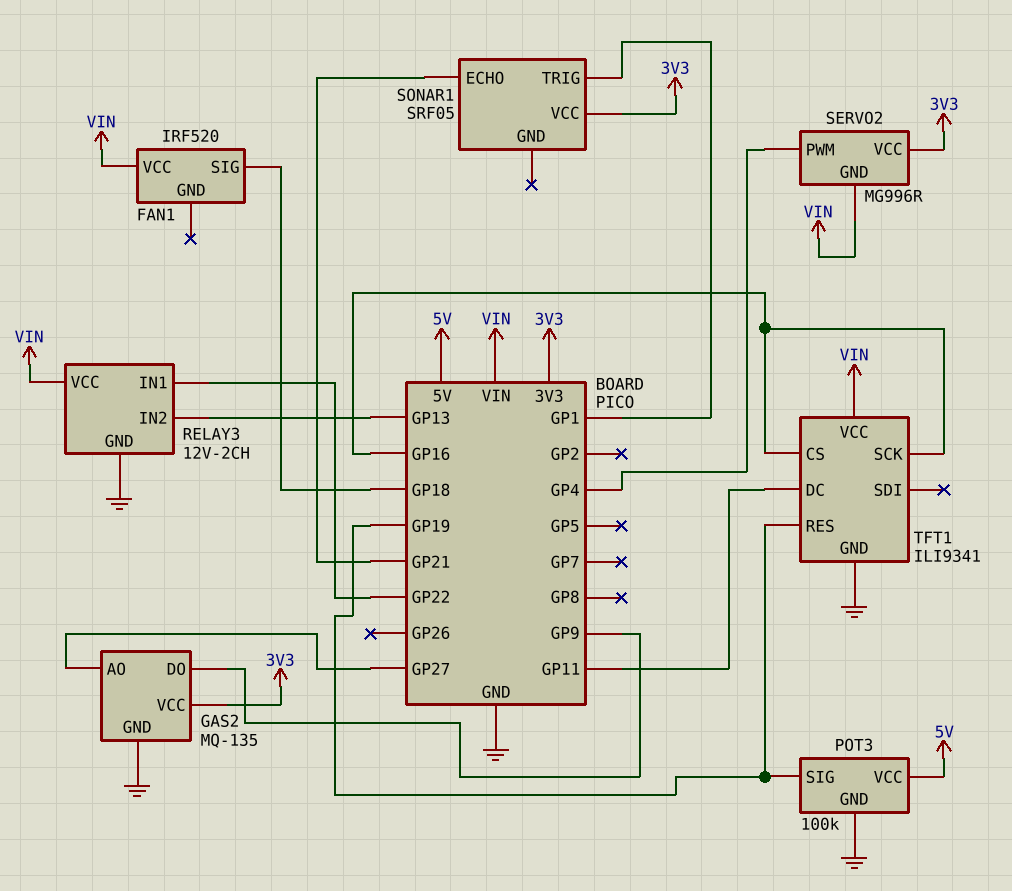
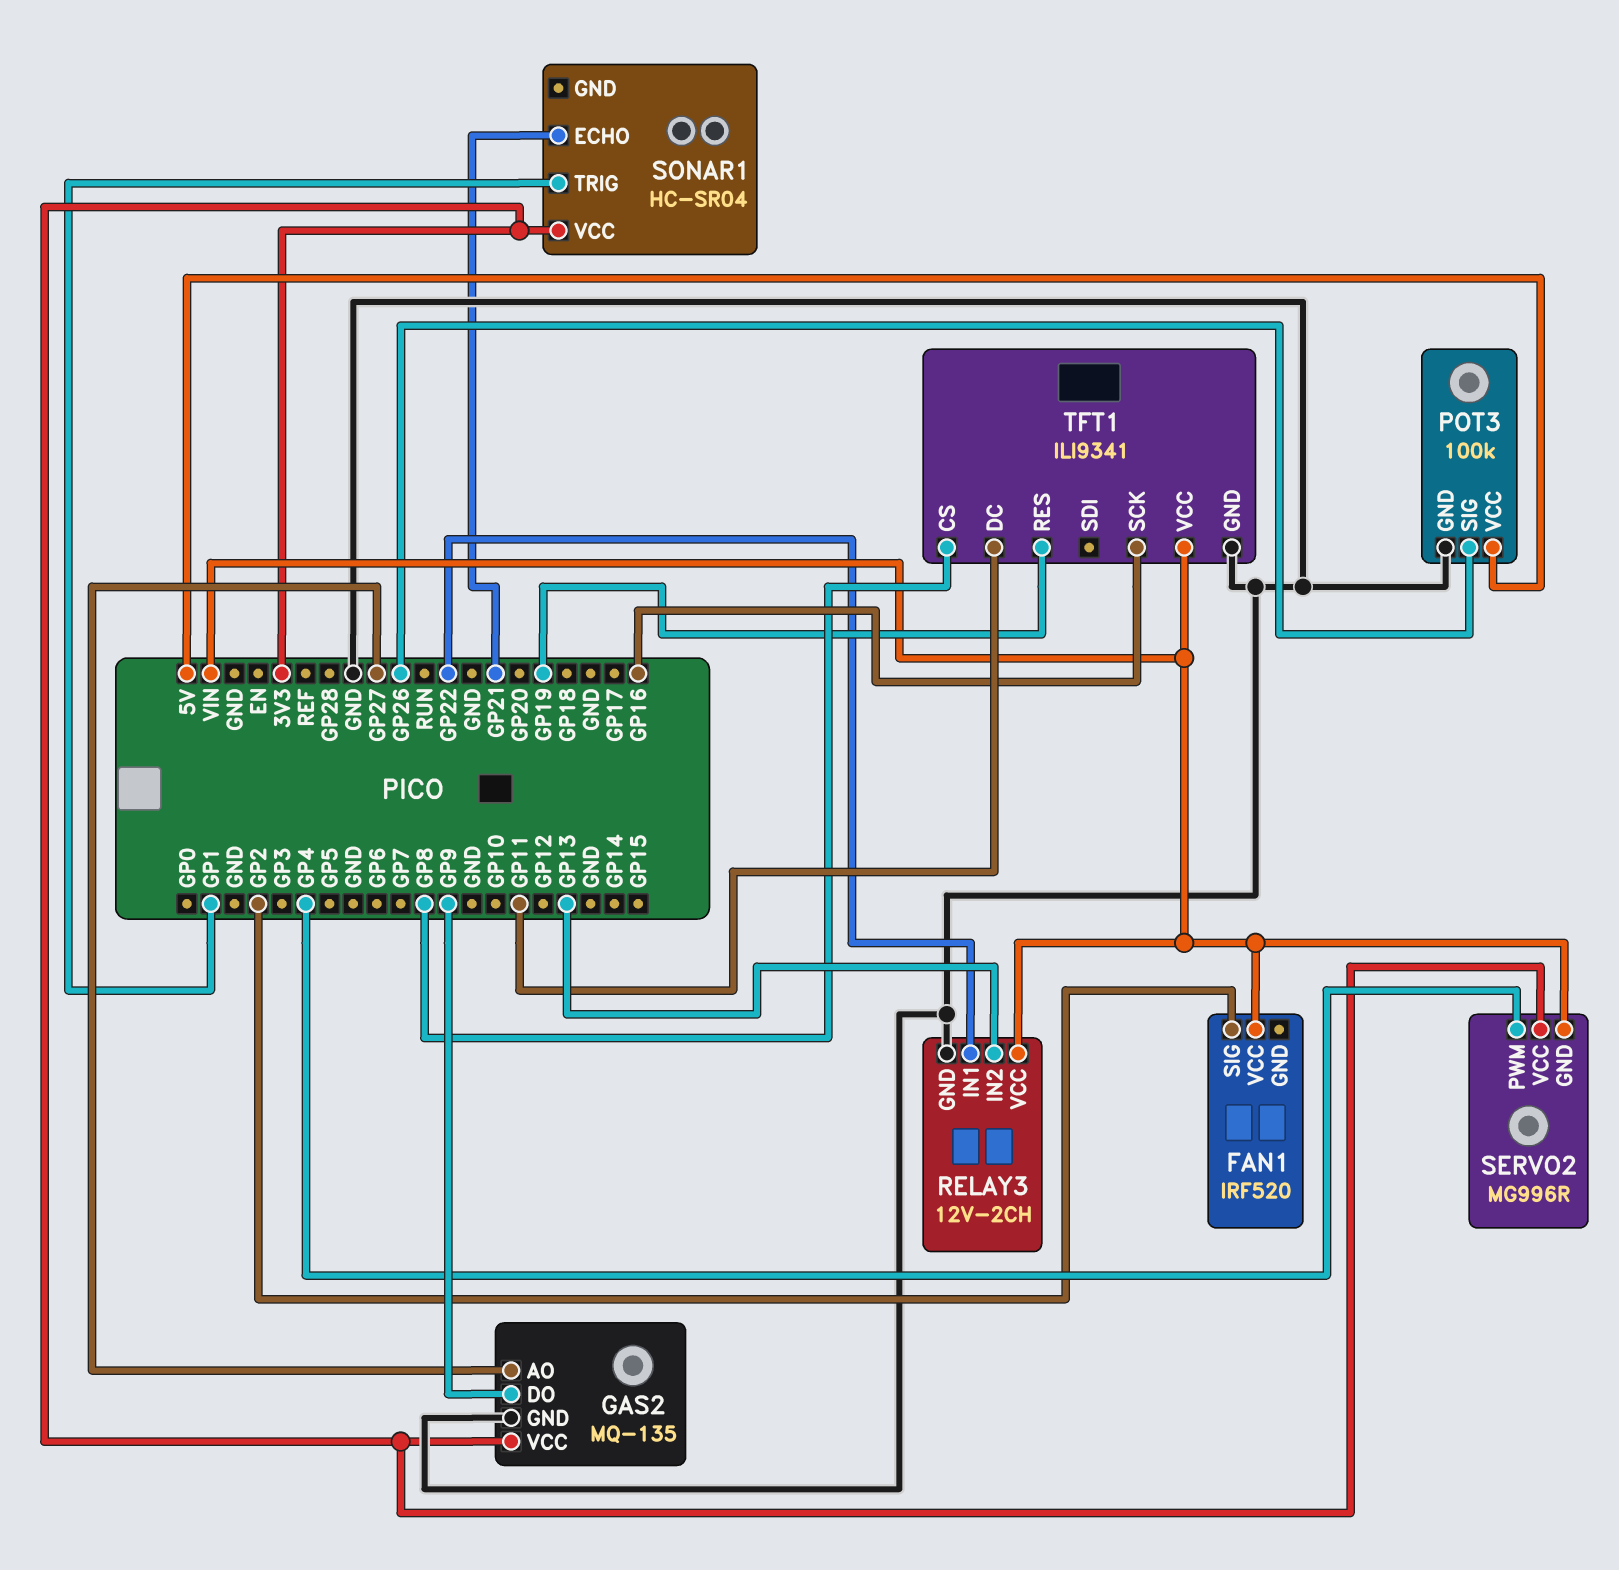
FAN1 pin SIG: GP18 -> GP2
POT3 pin SIG: GP19 -> GP26
SONAR1: SRF05 -> HC-SR04
TFT1 pin CS: GP16 -> GP8

